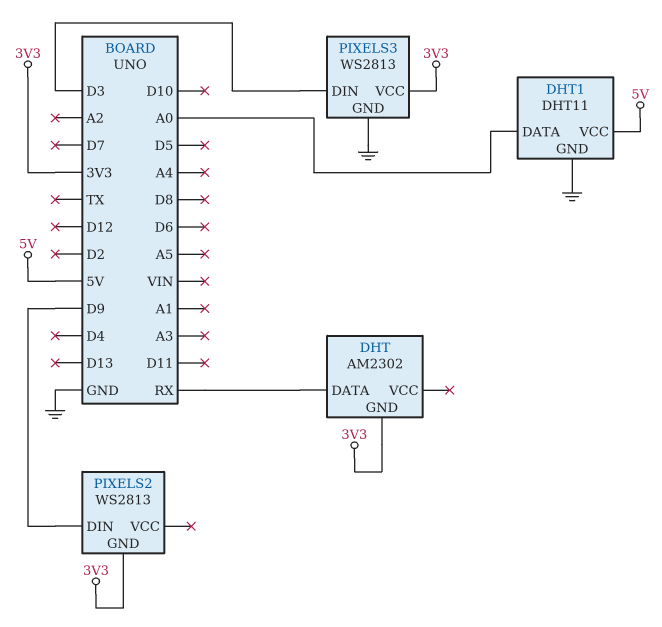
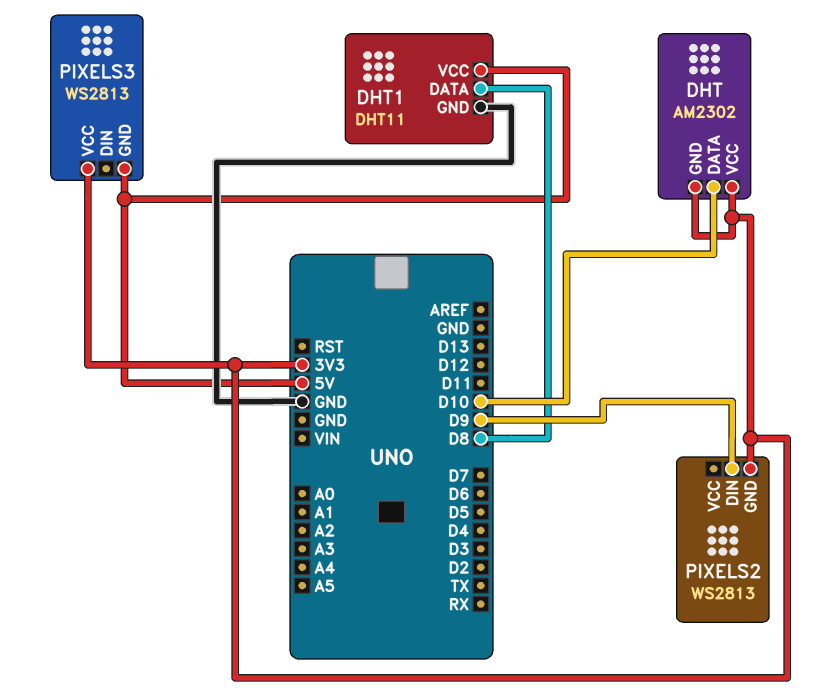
DHT pin DATA: RX -> D10
DHT pin VCC: none -> 3V3
DHT1 pin DATA: A0 -> D8
PIXELS3 pin DIN: D3 -> none
PIXELS3 pin GND: GND -> 5V

